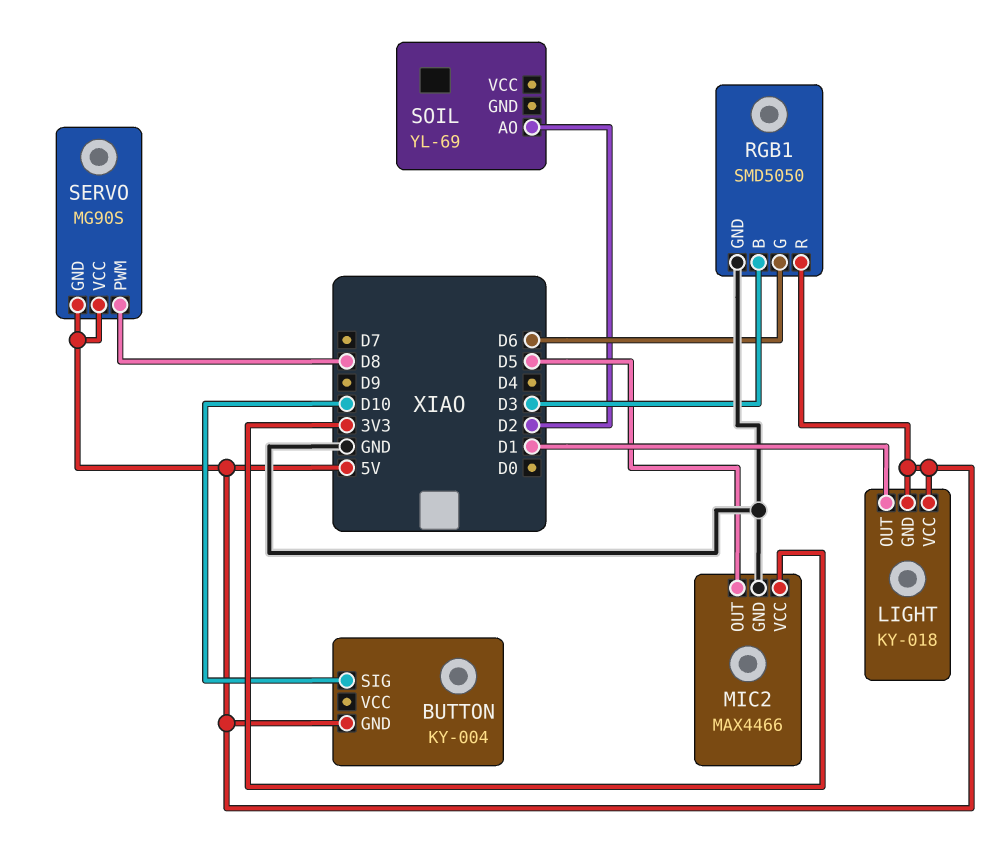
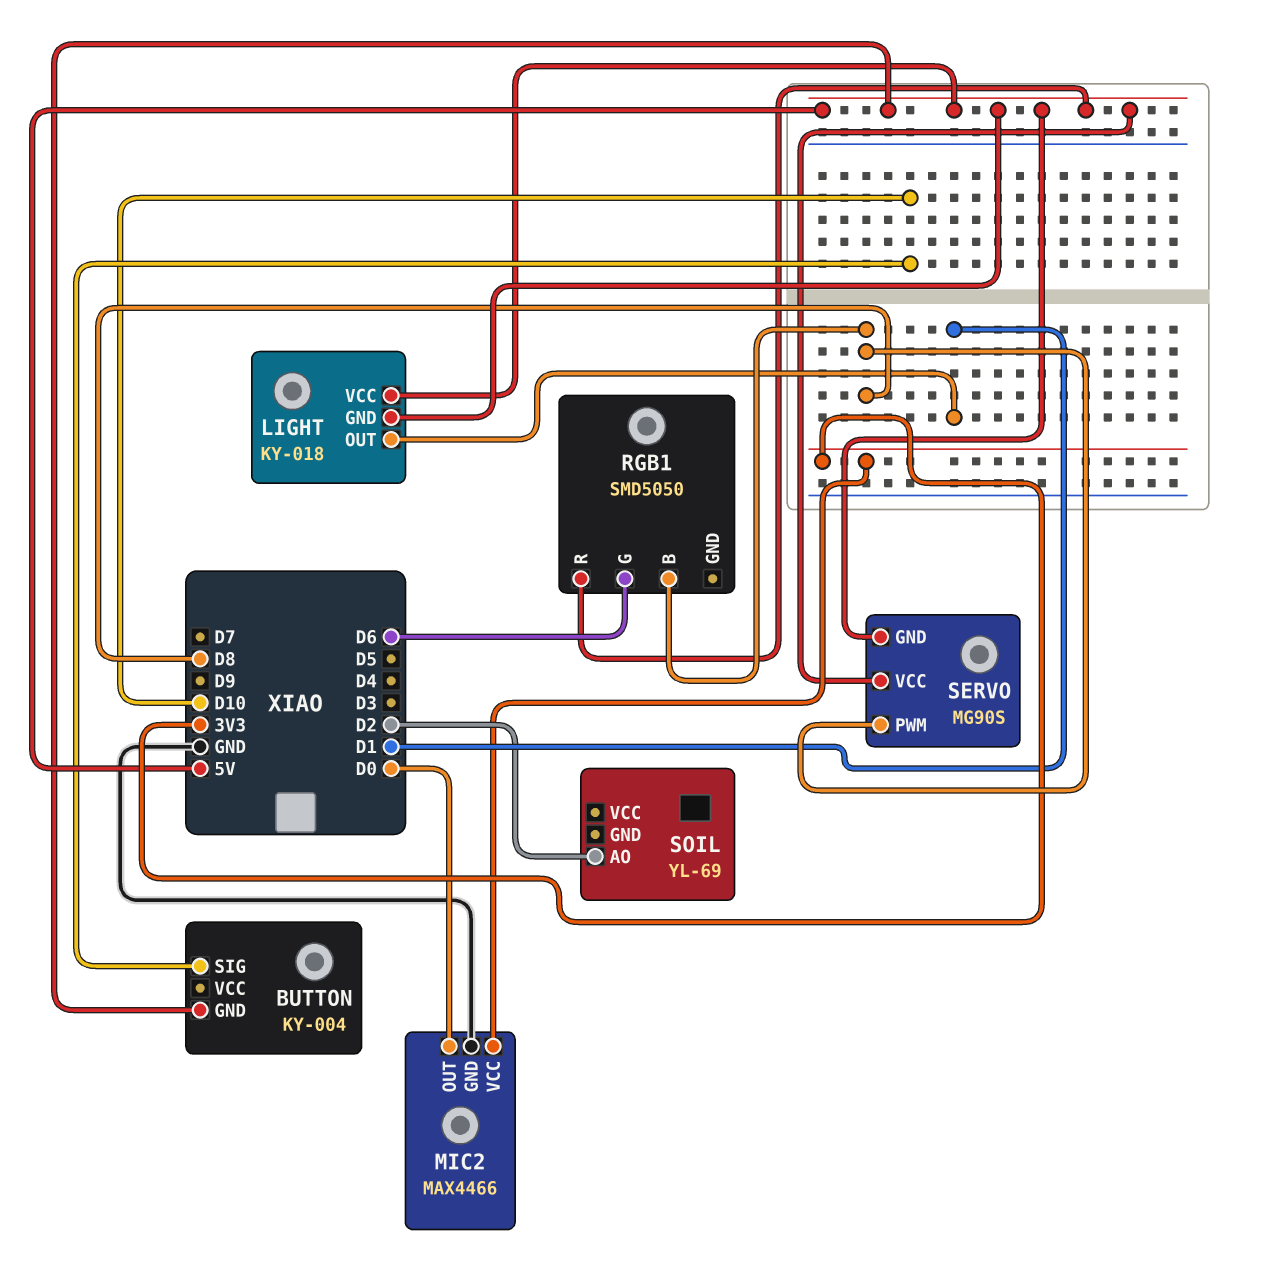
MIC2 pin OUT: D5 -> D0
RGB1 pin B: D3 -> D8
RGB1 pin GND: GND -> none

